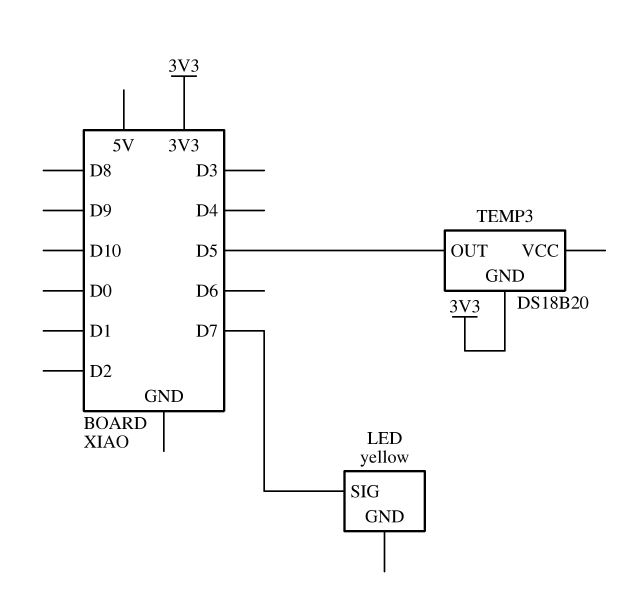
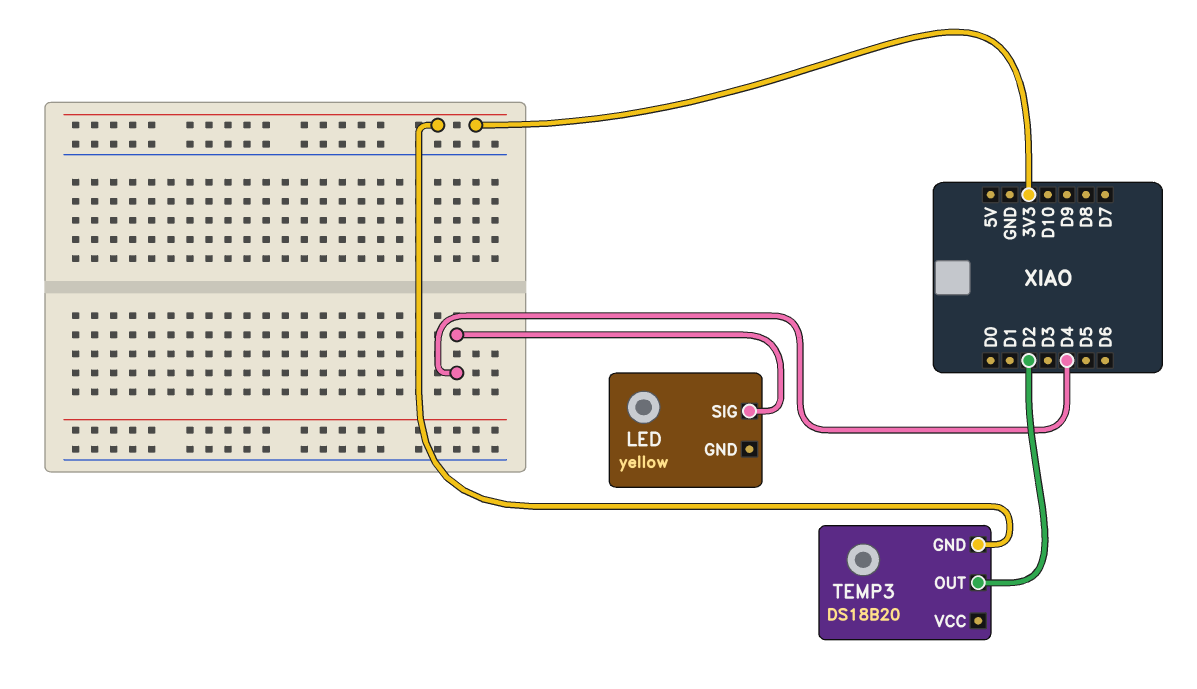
LED pin SIG: D7 -> D4
TEMP3 pin OUT: D5 -> D2

